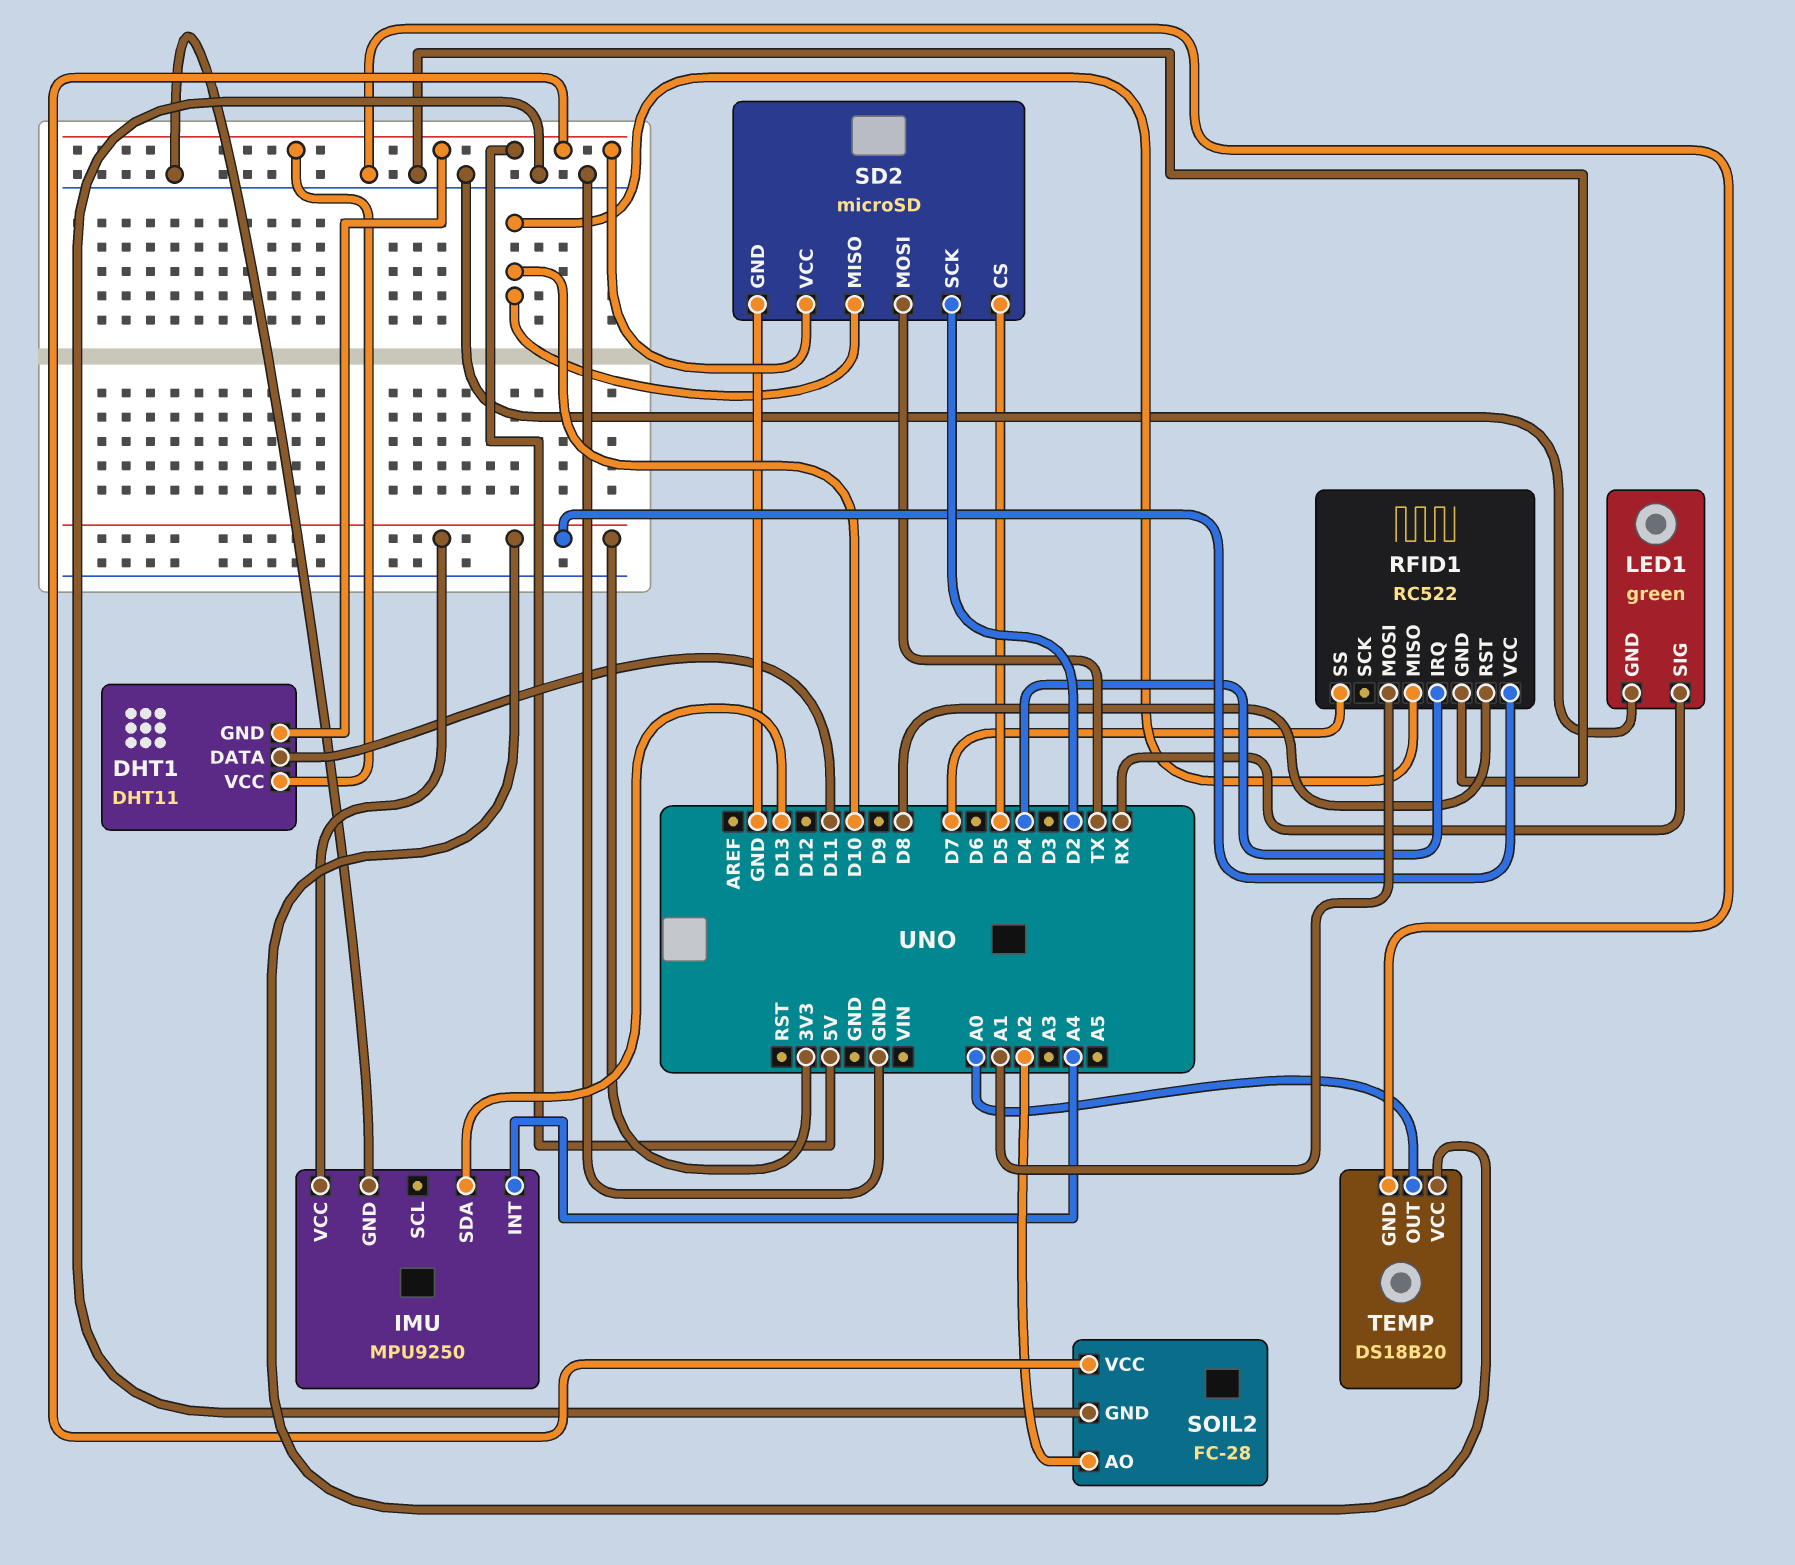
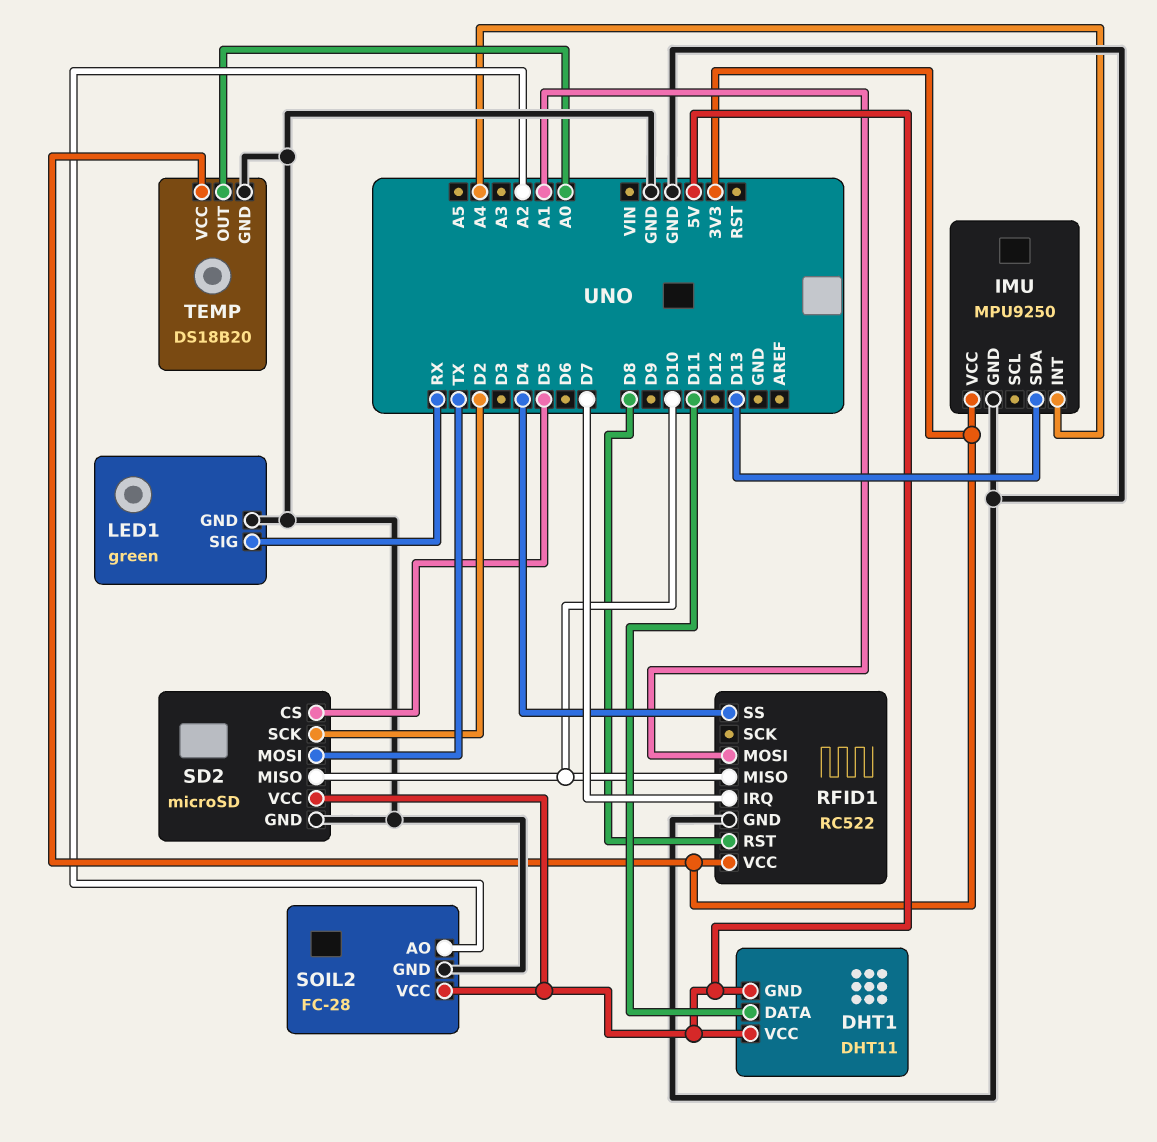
RFID1 pin IRQ: D4 -> D7
RFID1 pin SS: D7 -> D4

